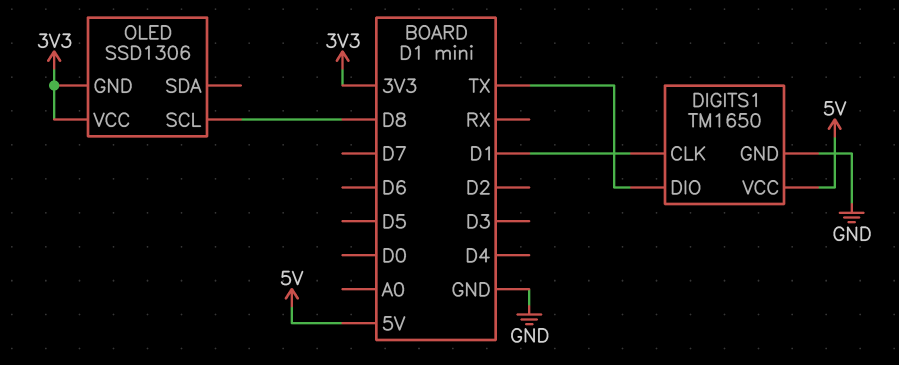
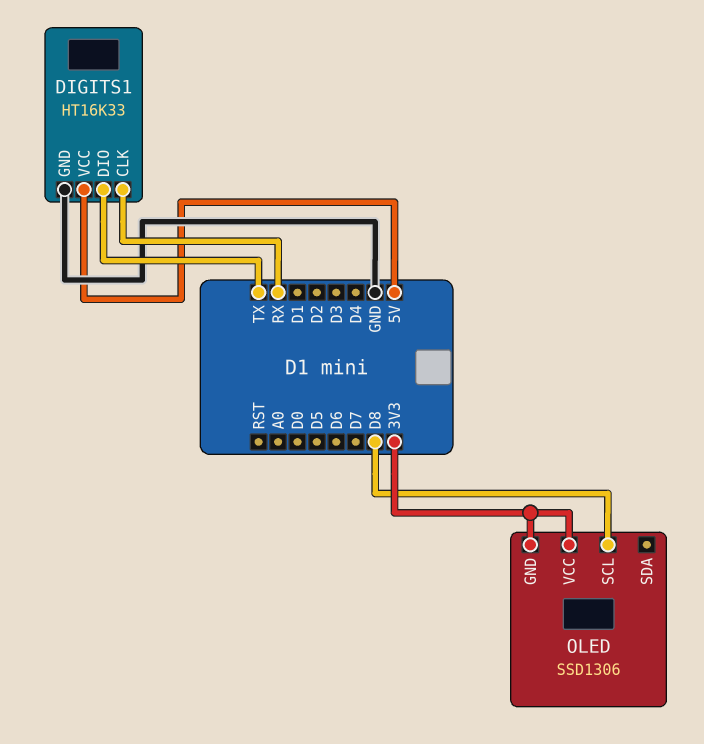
DIGITS1: TM1650 -> HT16K33
DIGITS1 pin CLK: D1 -> RX

